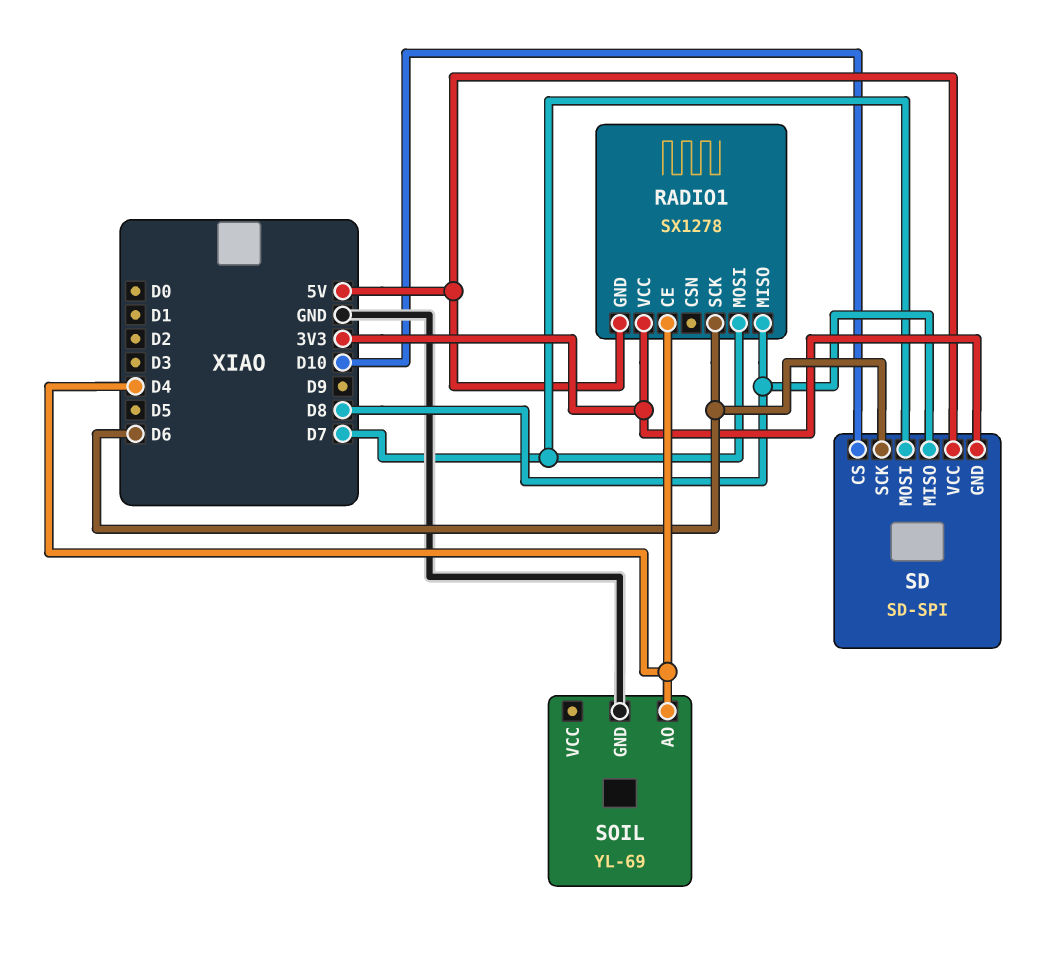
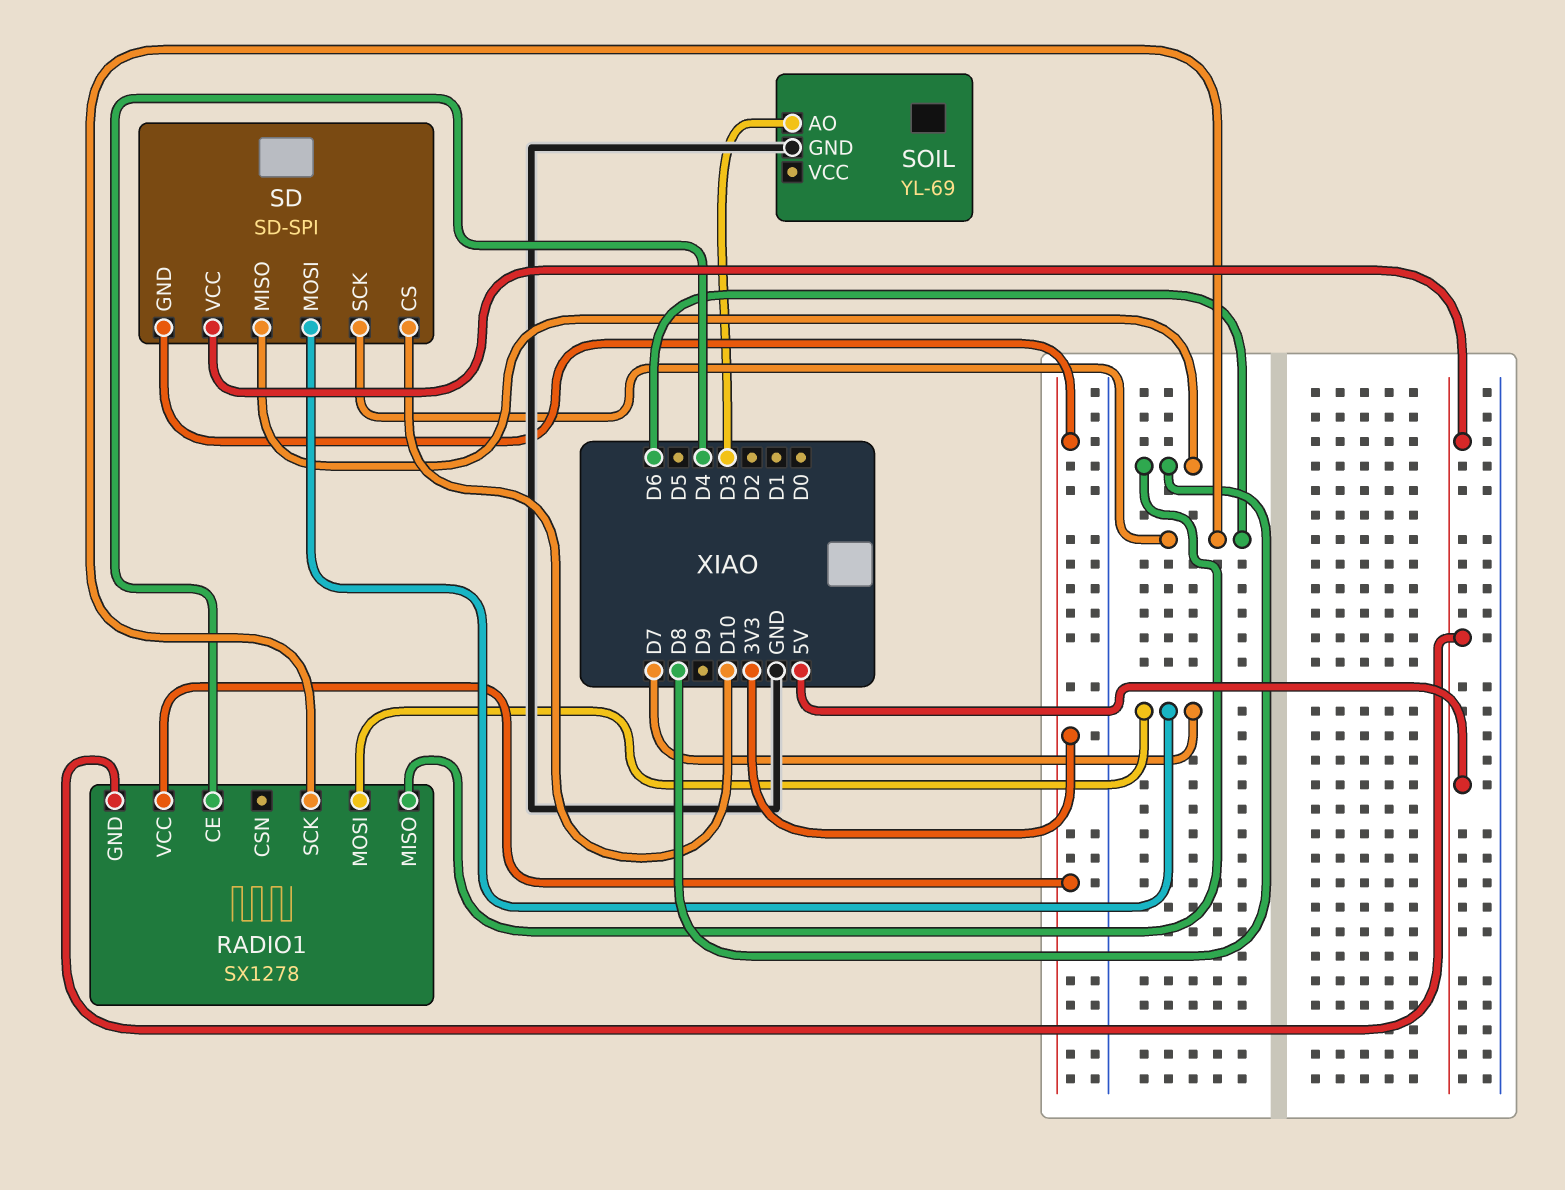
SOIL pin AO: D4 -> D3

